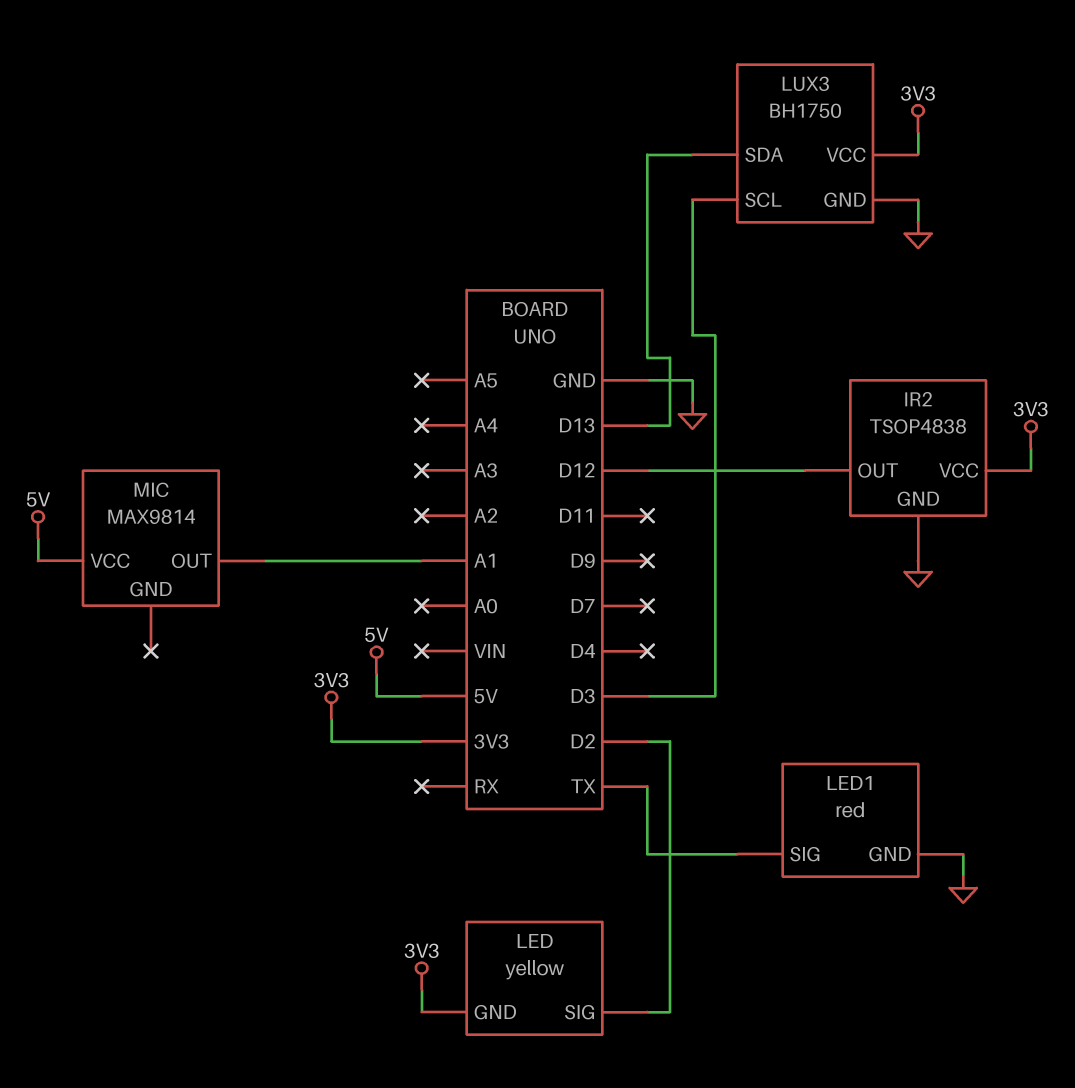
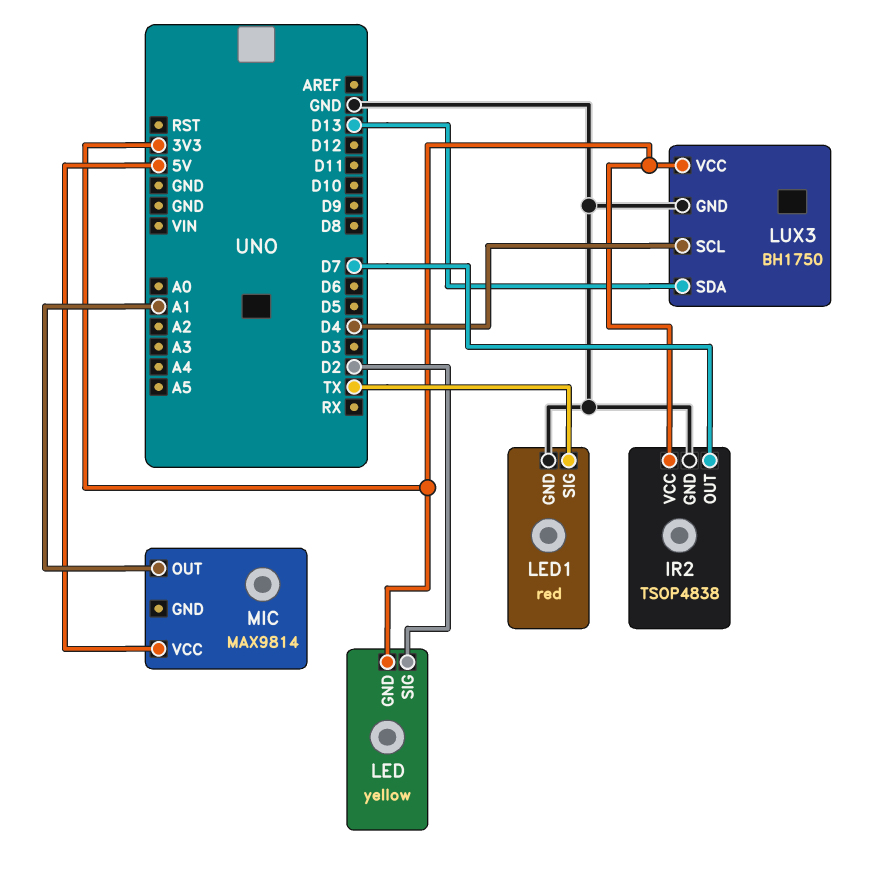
IR2 pin OUT: D12 -> D7
LUX3 pin SCL: D3 -> D4

